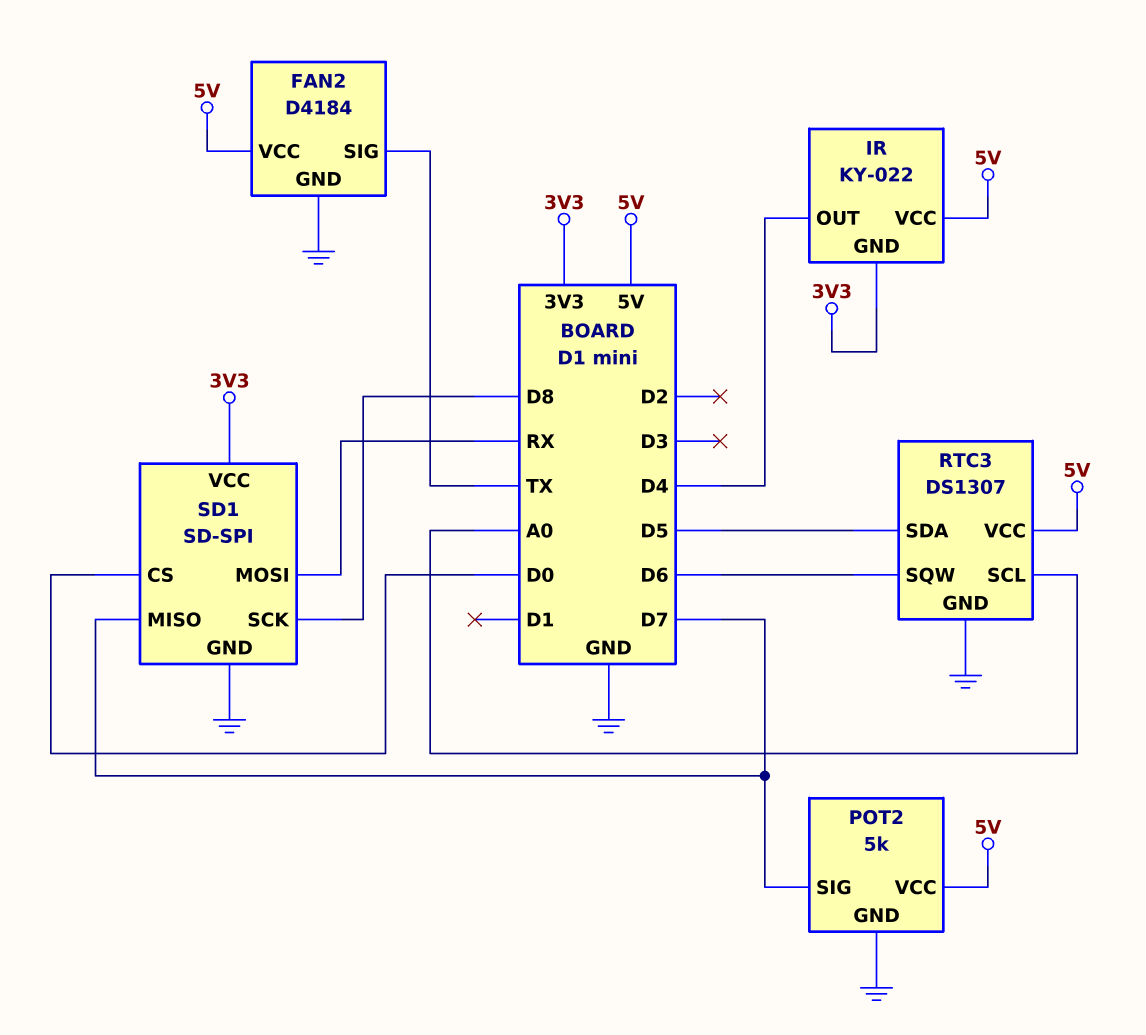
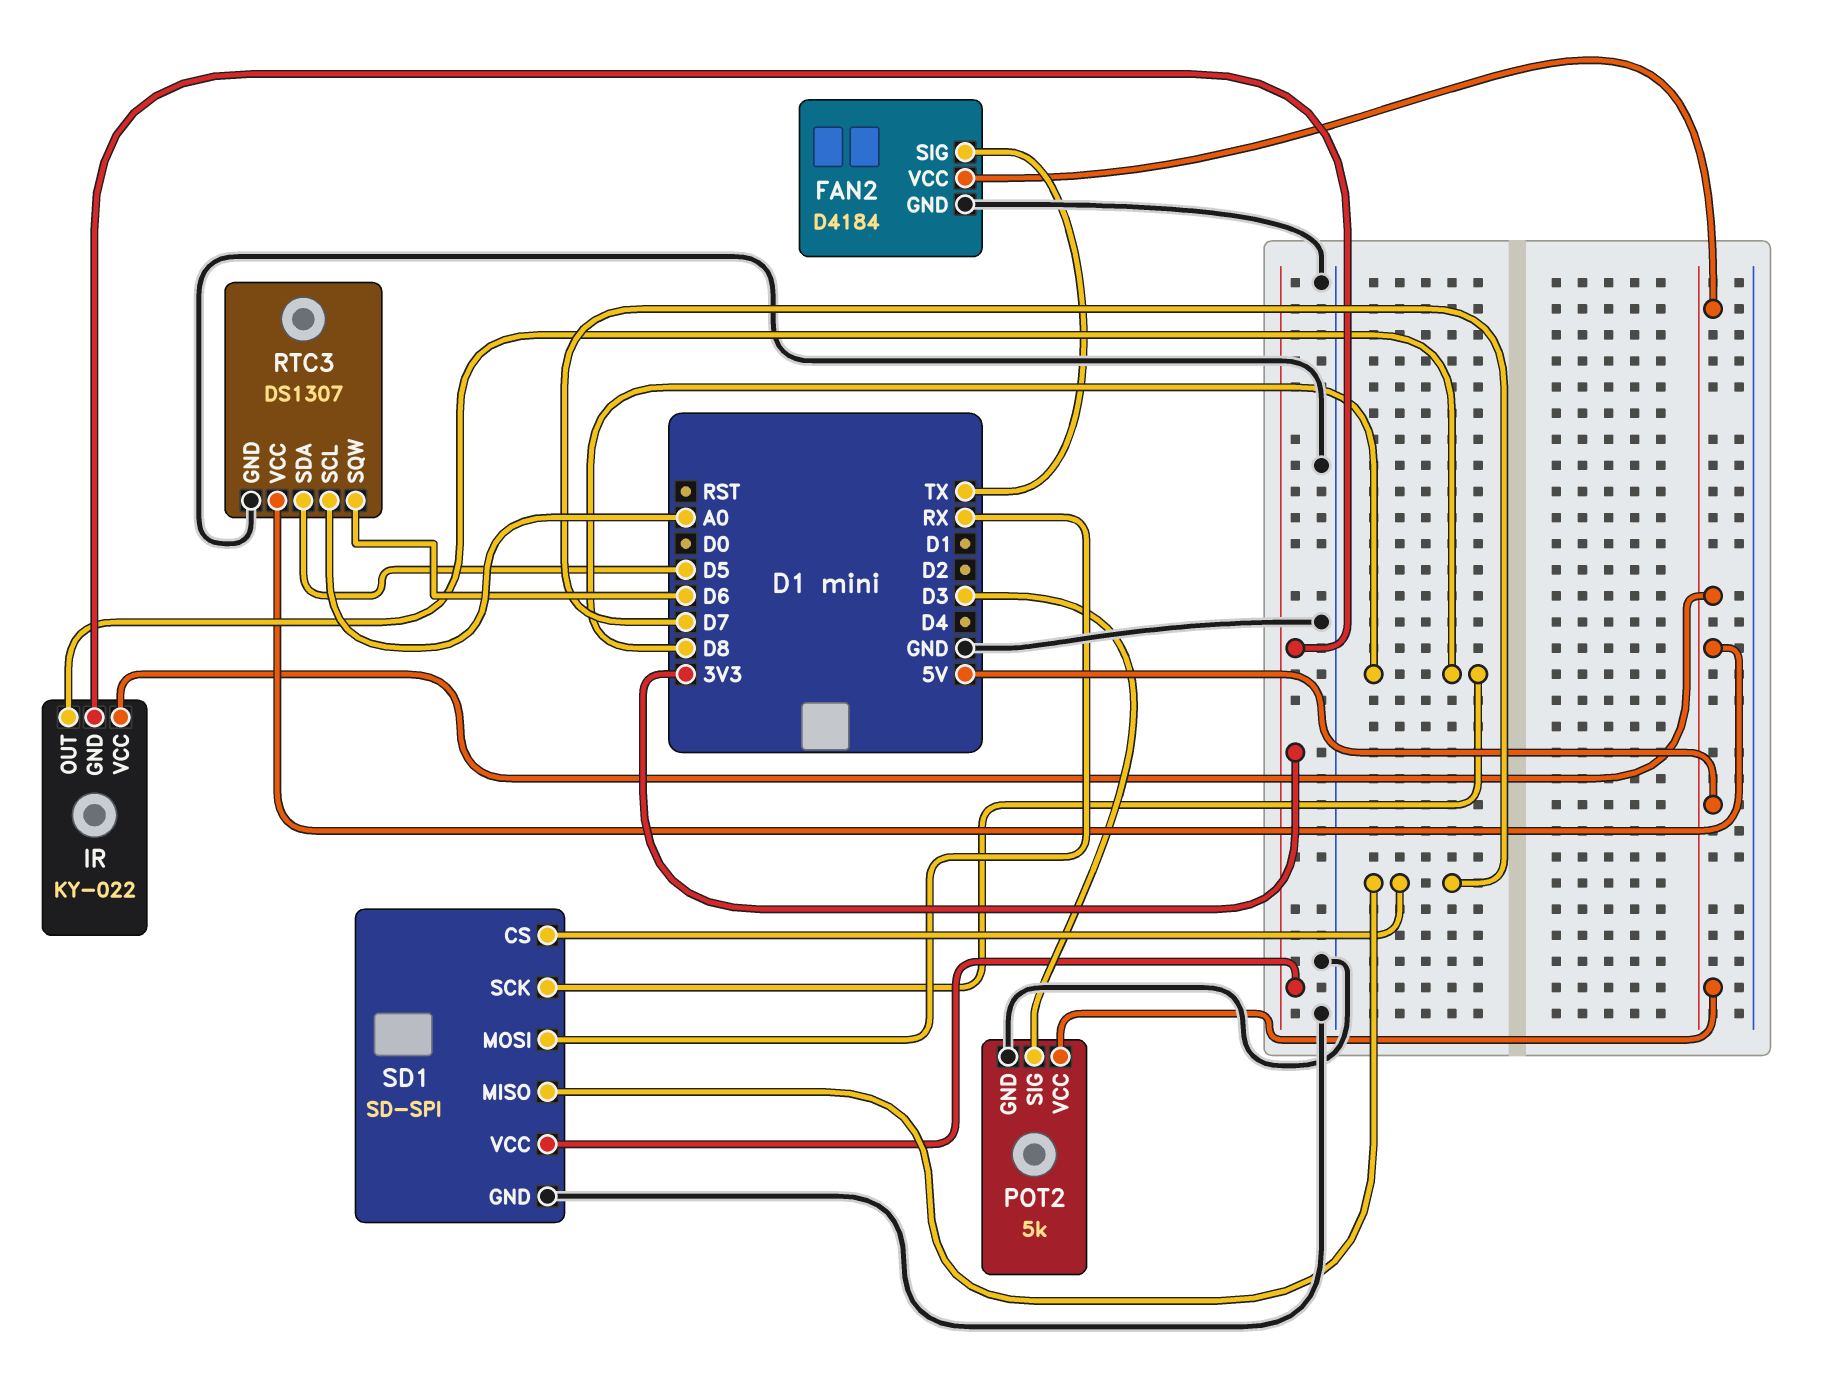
IR pin OUT: D4 -> D8
POT2 pin SIG: D7 -> D3
SD1 pin CS: D0 -> D7

